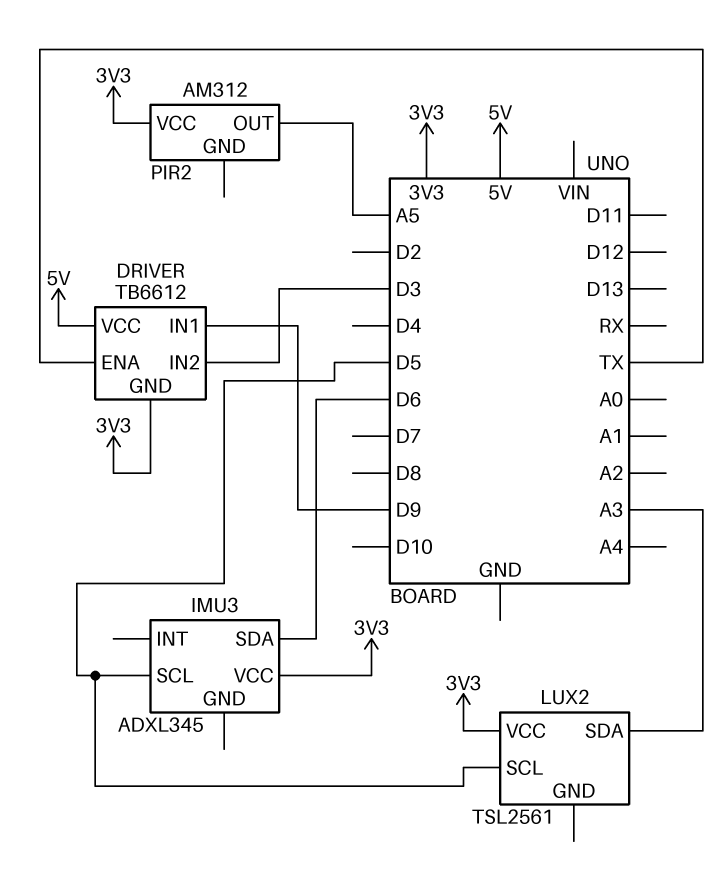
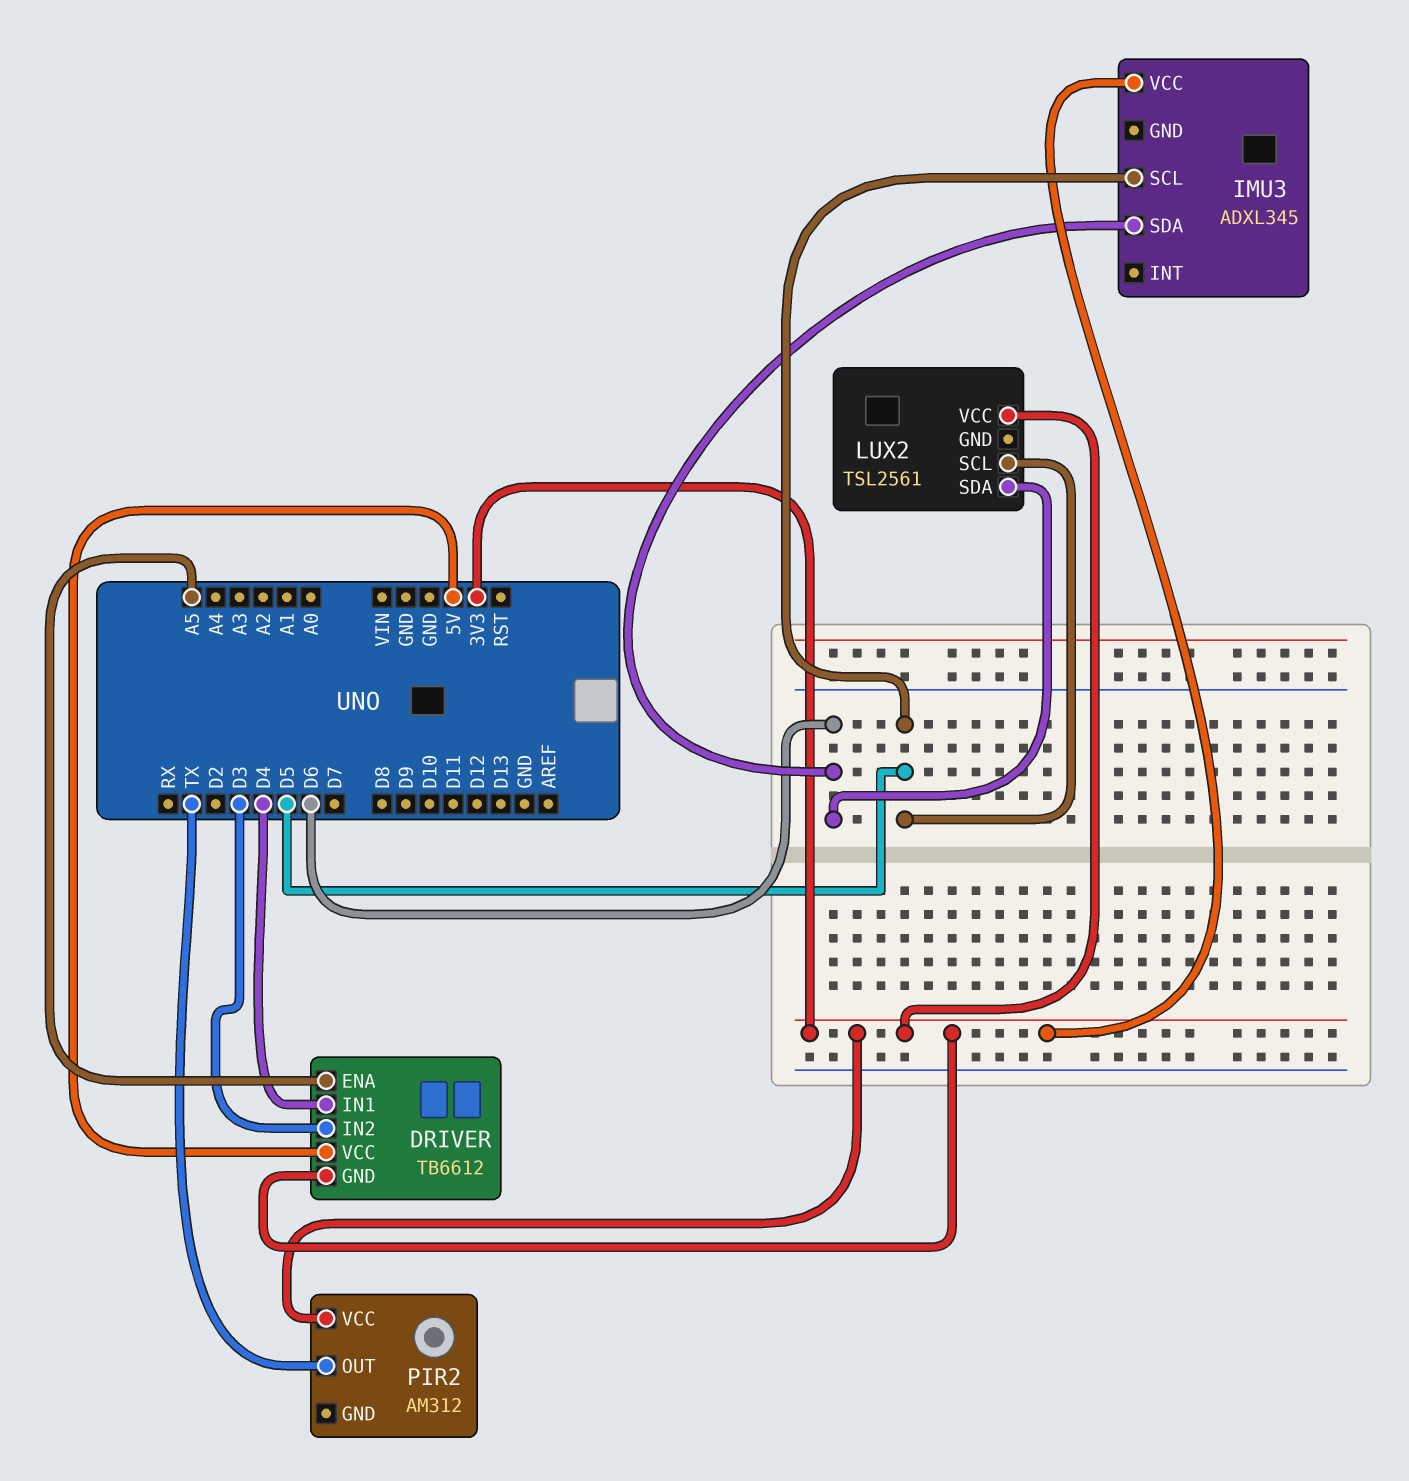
DRIVER pin ENA: TX -> A5
DRIVER pin IN1: D9 -> D4
LUX2 pin SDA: A3 -> D6
PIR2 pin OUT: A5 -> TX

